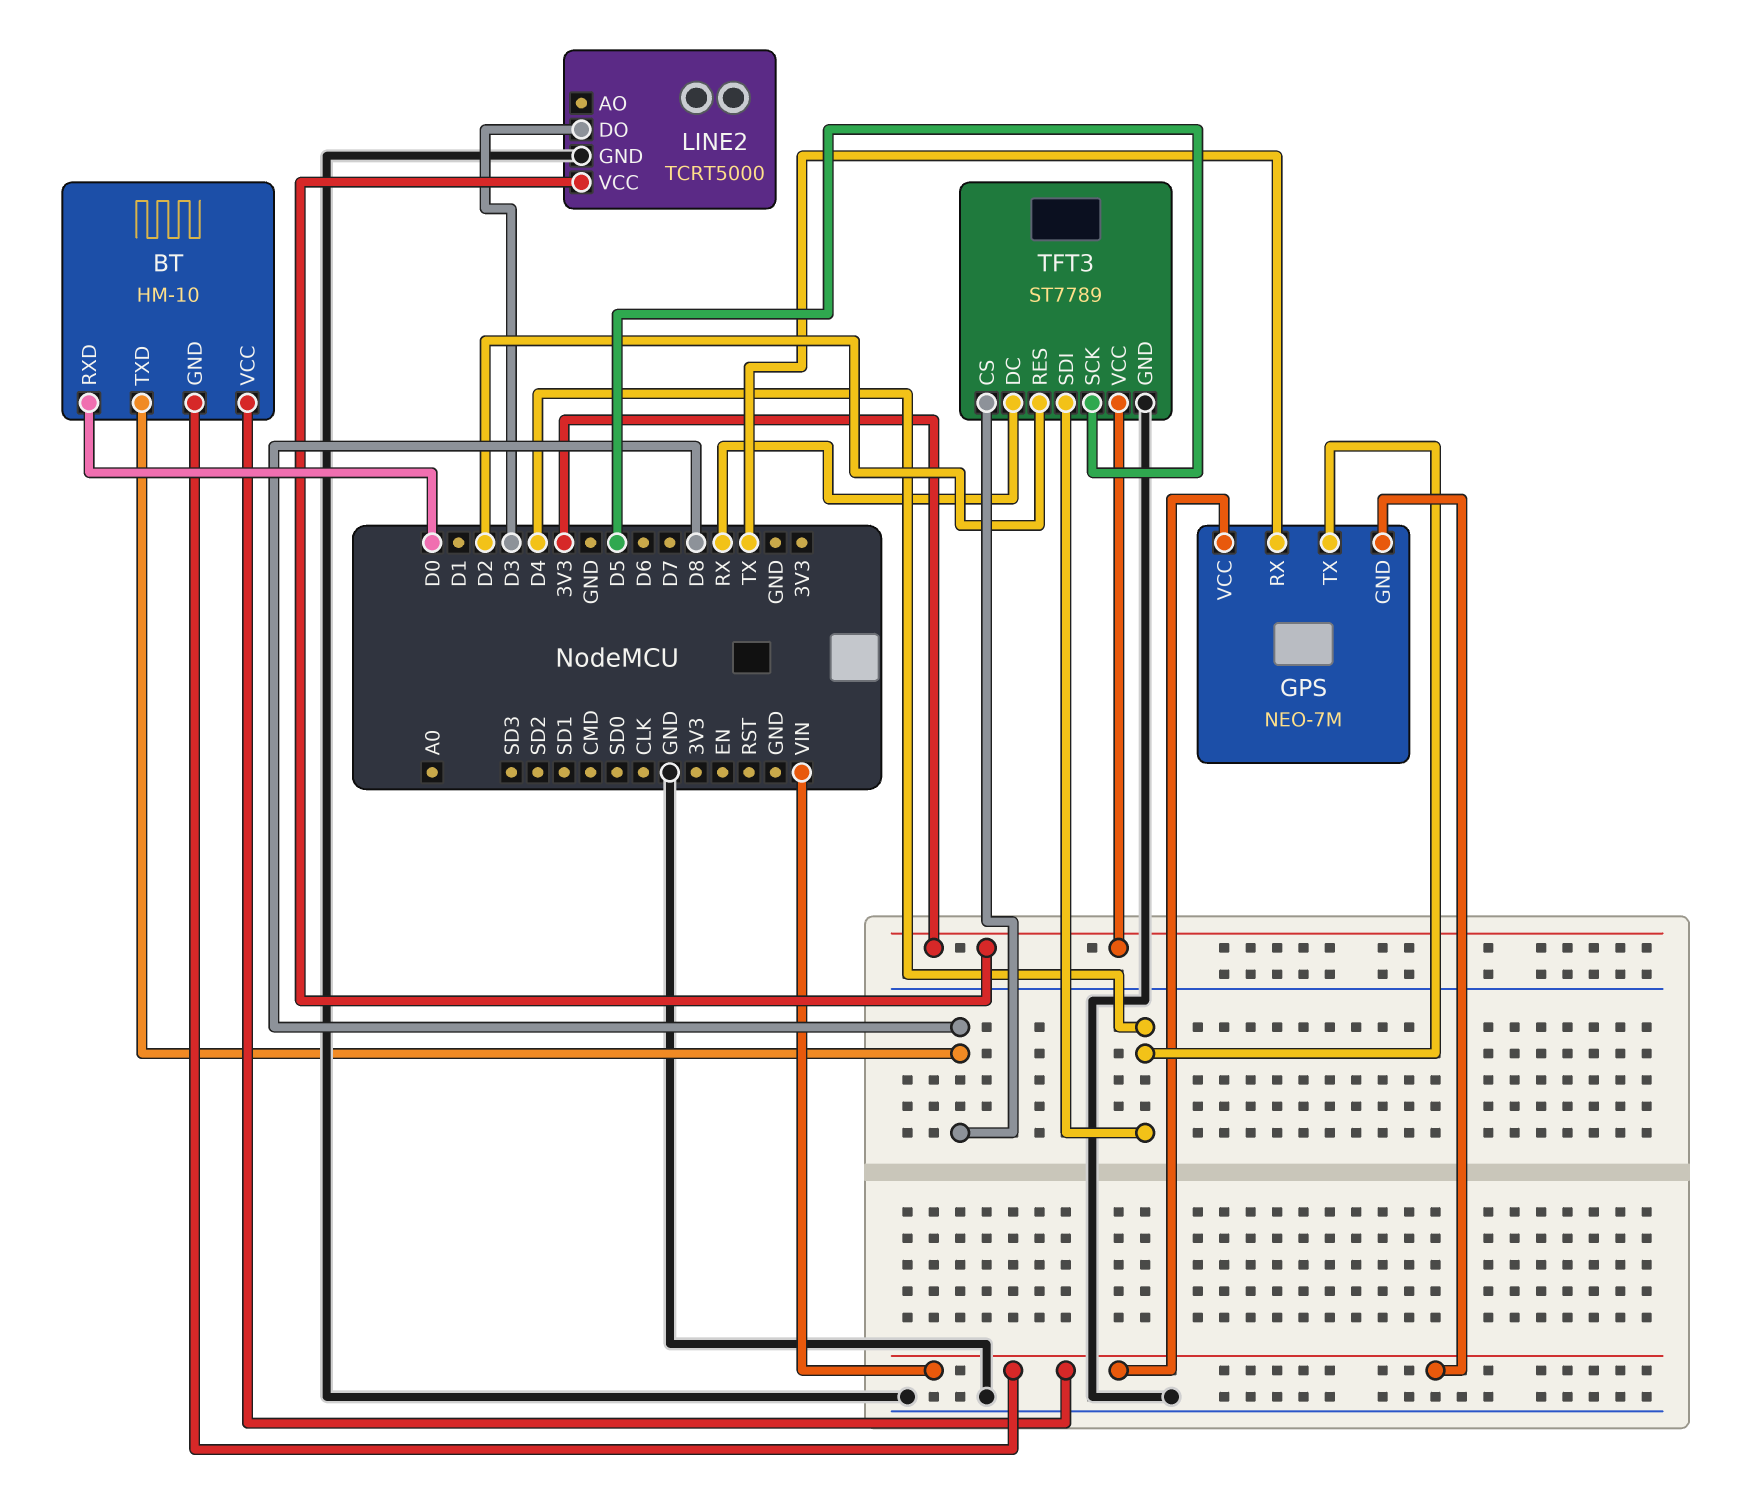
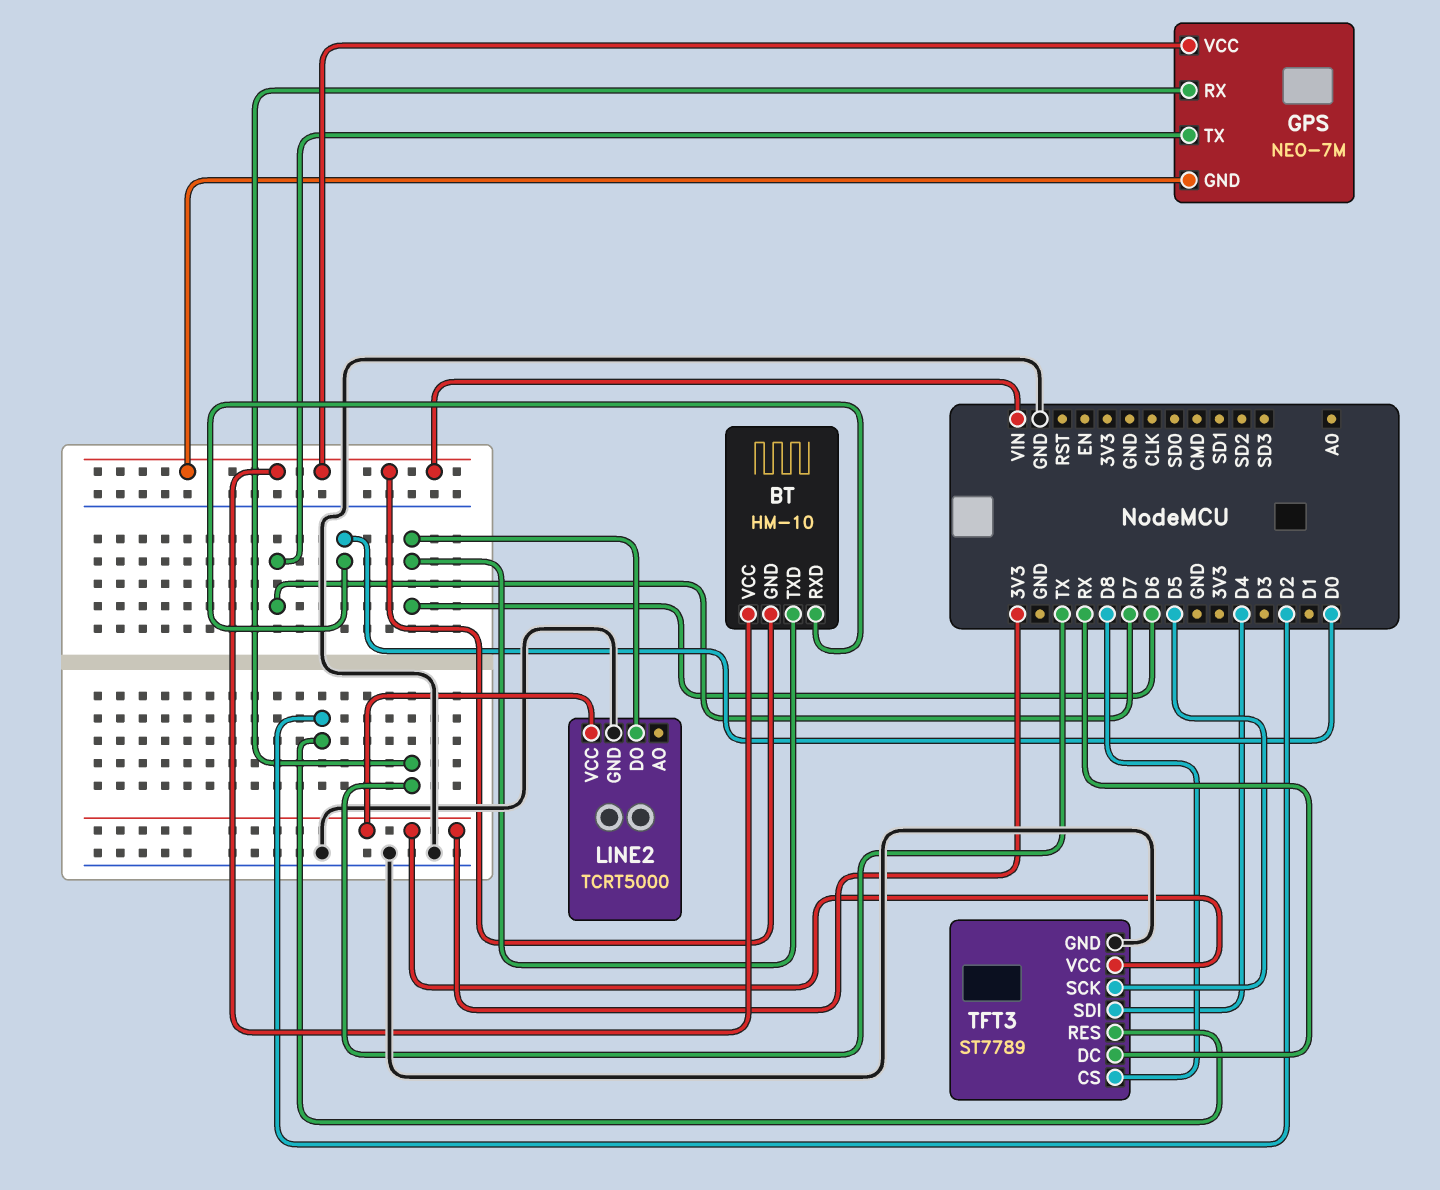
BT pin TXD: D8 -> D6
GPS pin TX: D4 -> D7
LINE2 pin DO: D3 -> D6

